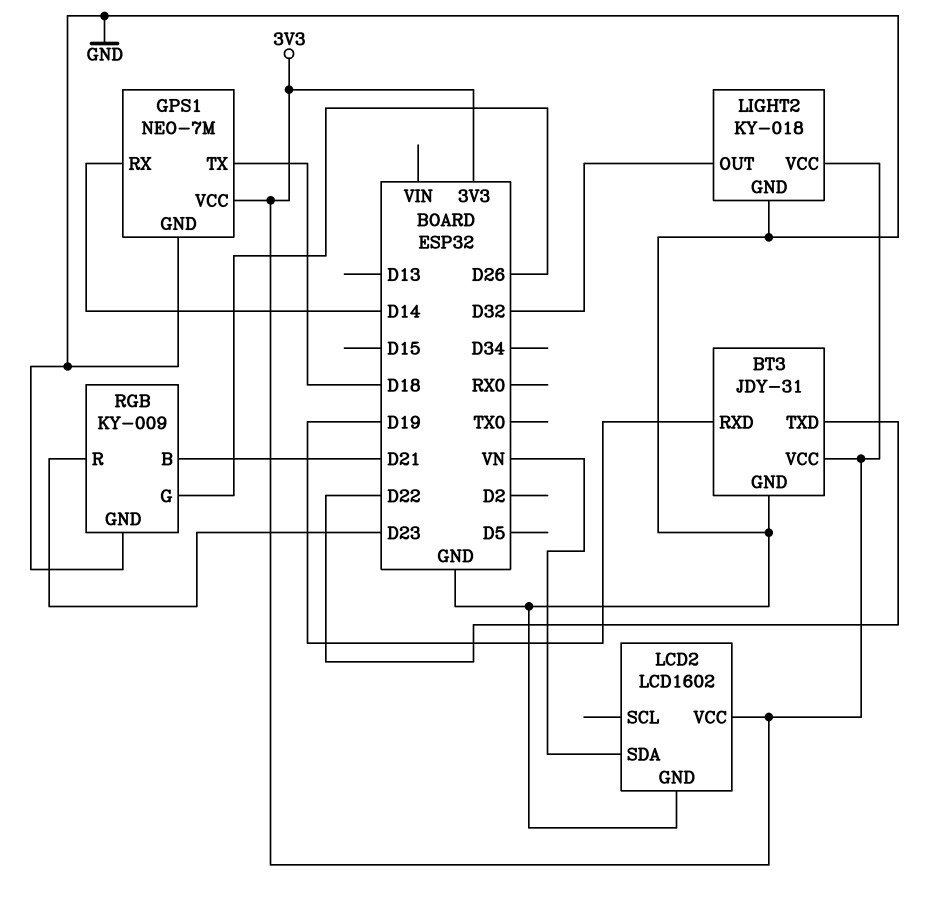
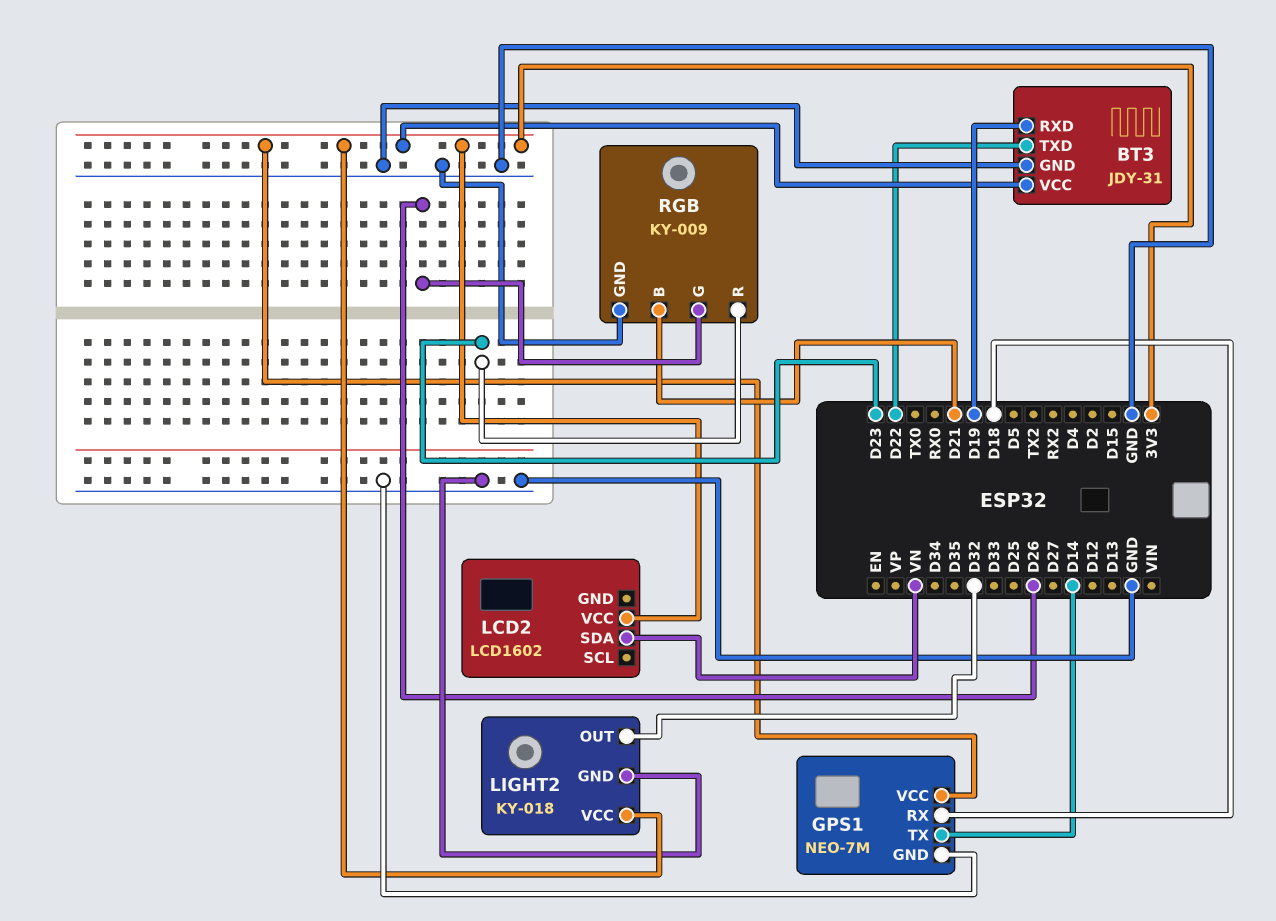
GPS1 pin RX: D14 -> D18
GPS1 pin TX: D18 -> D14
LCD2 pin GND: GND -> none

